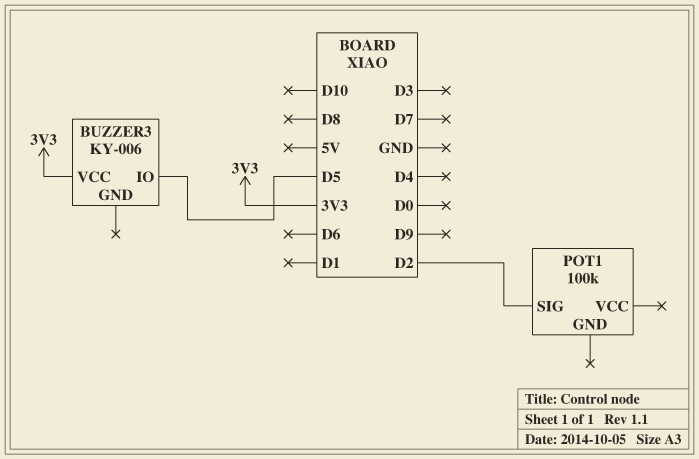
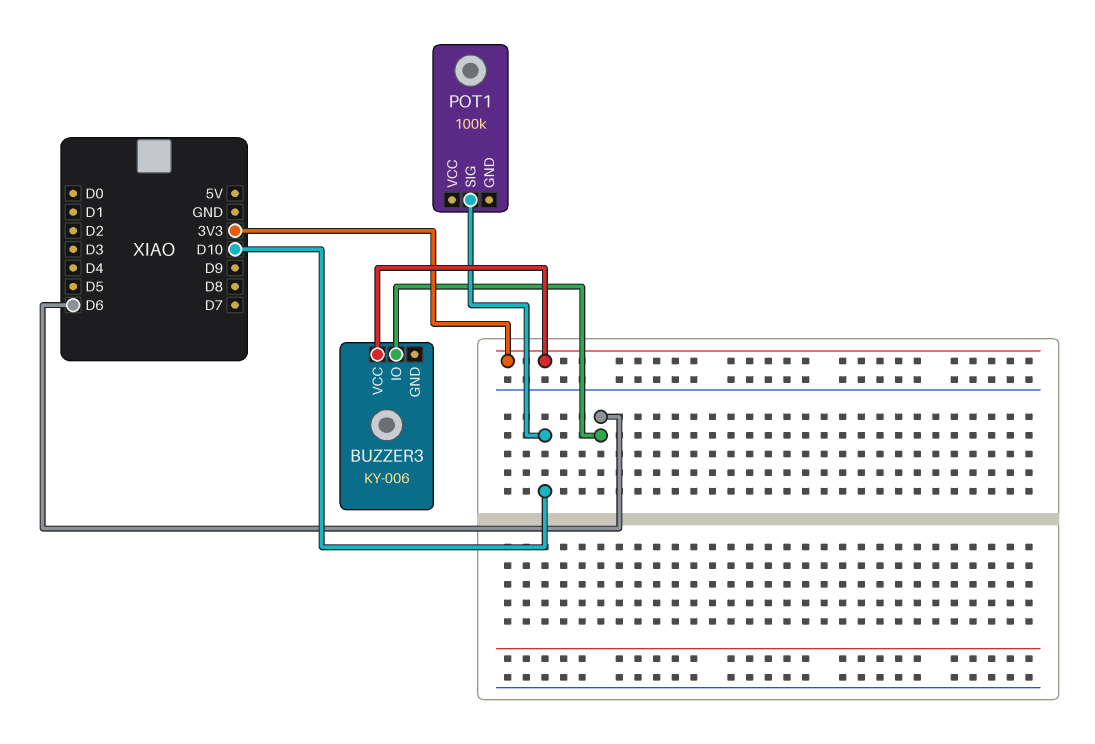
BUZZER3 pin IO: D5 -> D6
POT1 pin SIG: D2 -> D10

